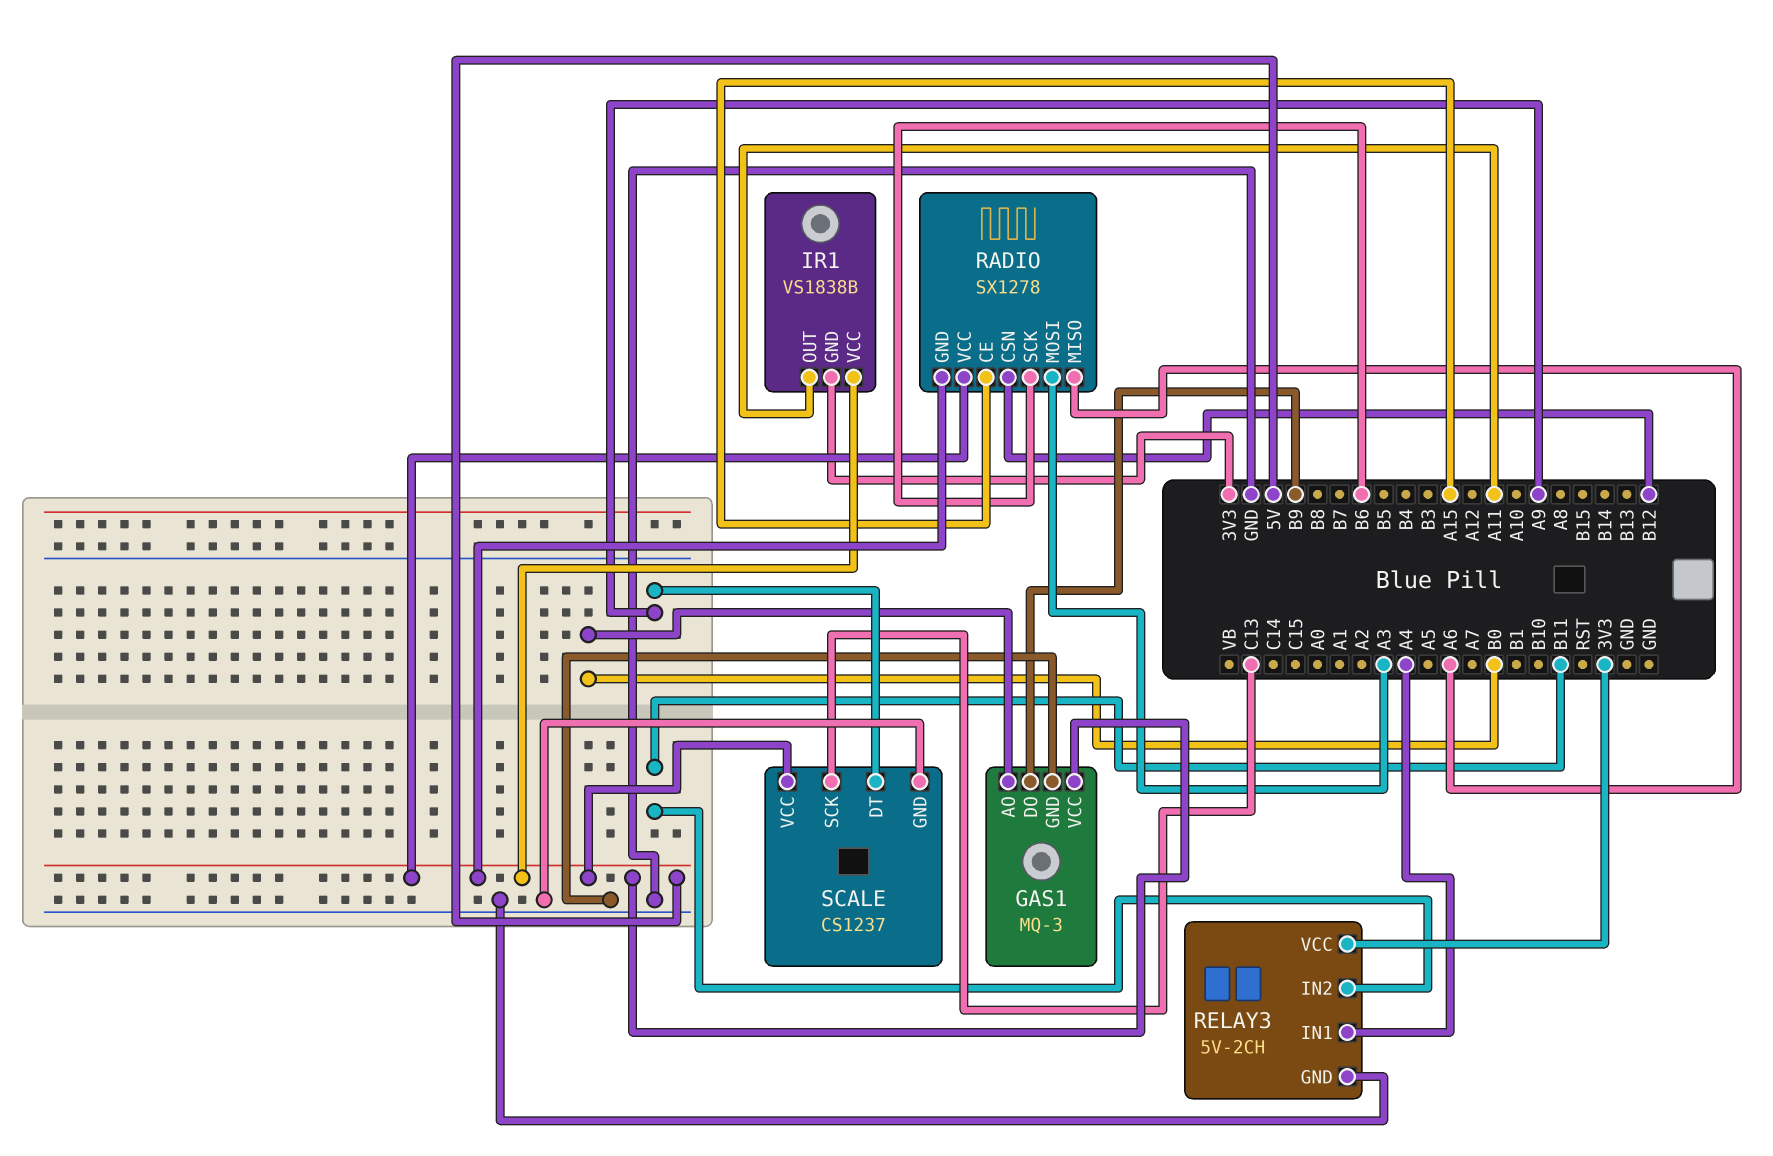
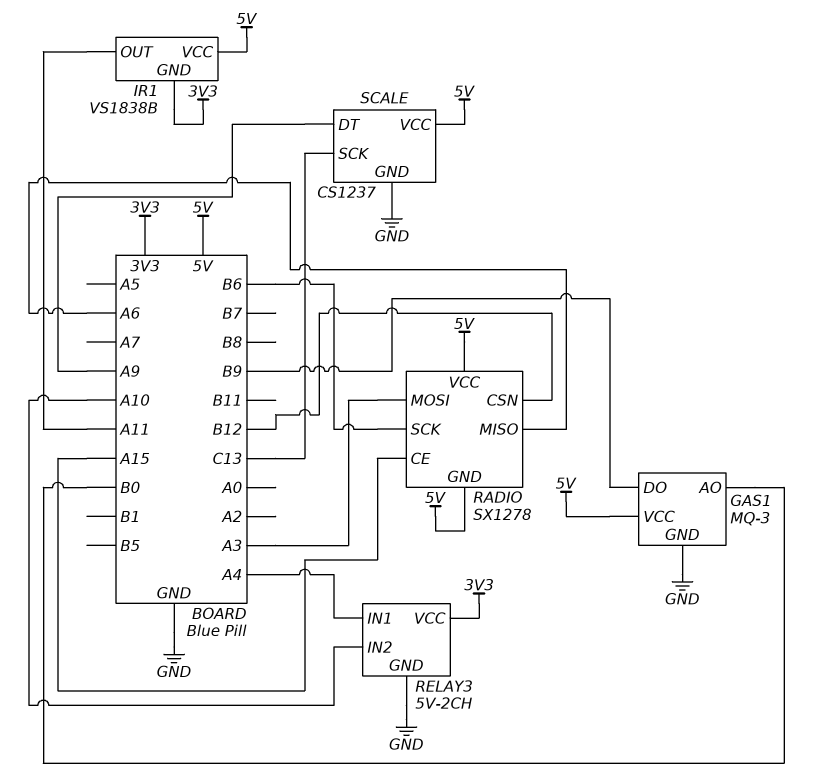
RELAY3 pin IN2: B11 -> A10

